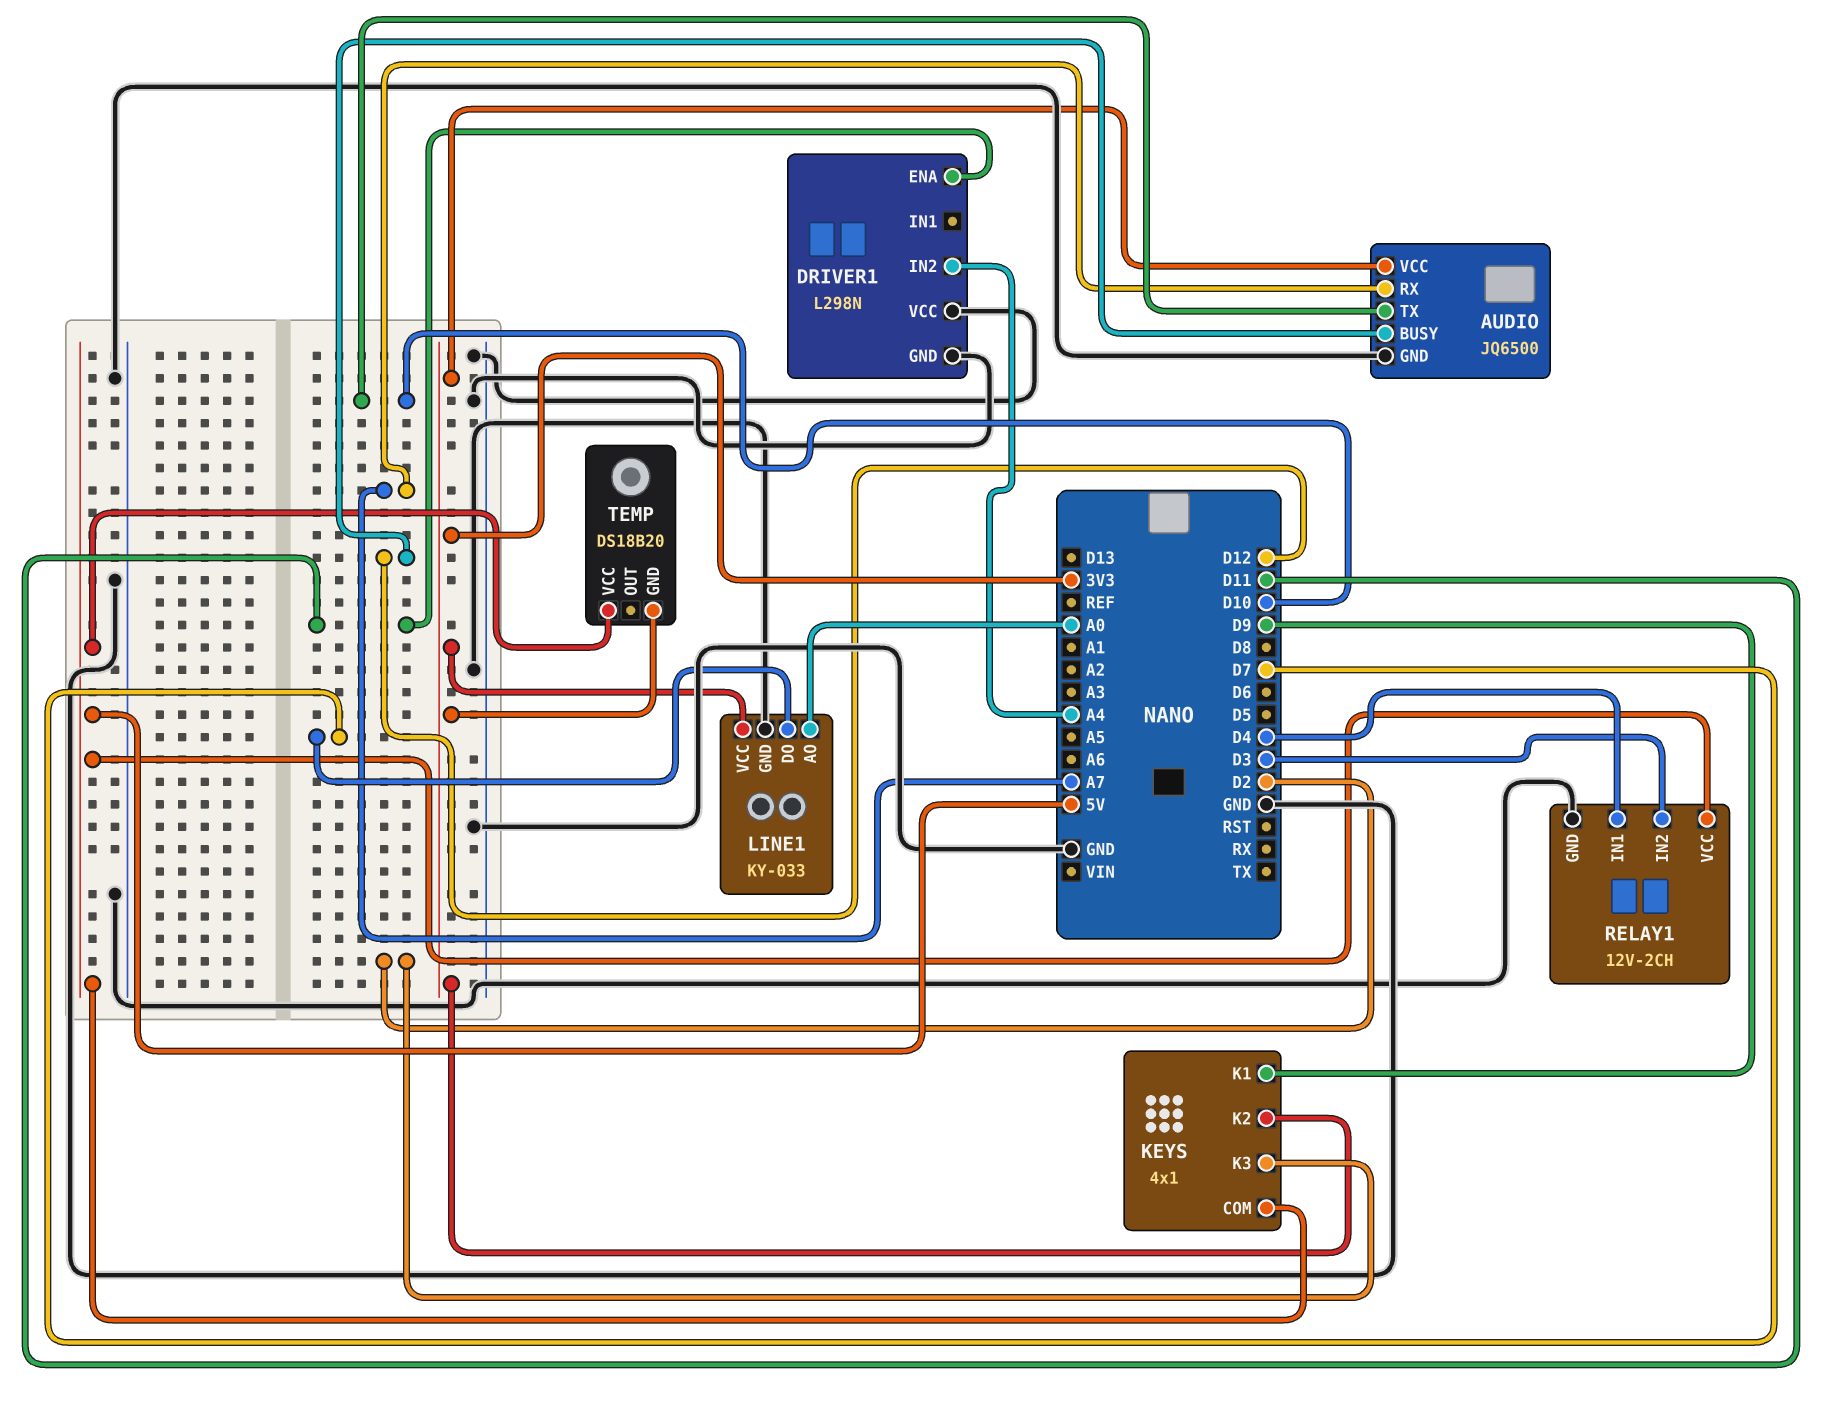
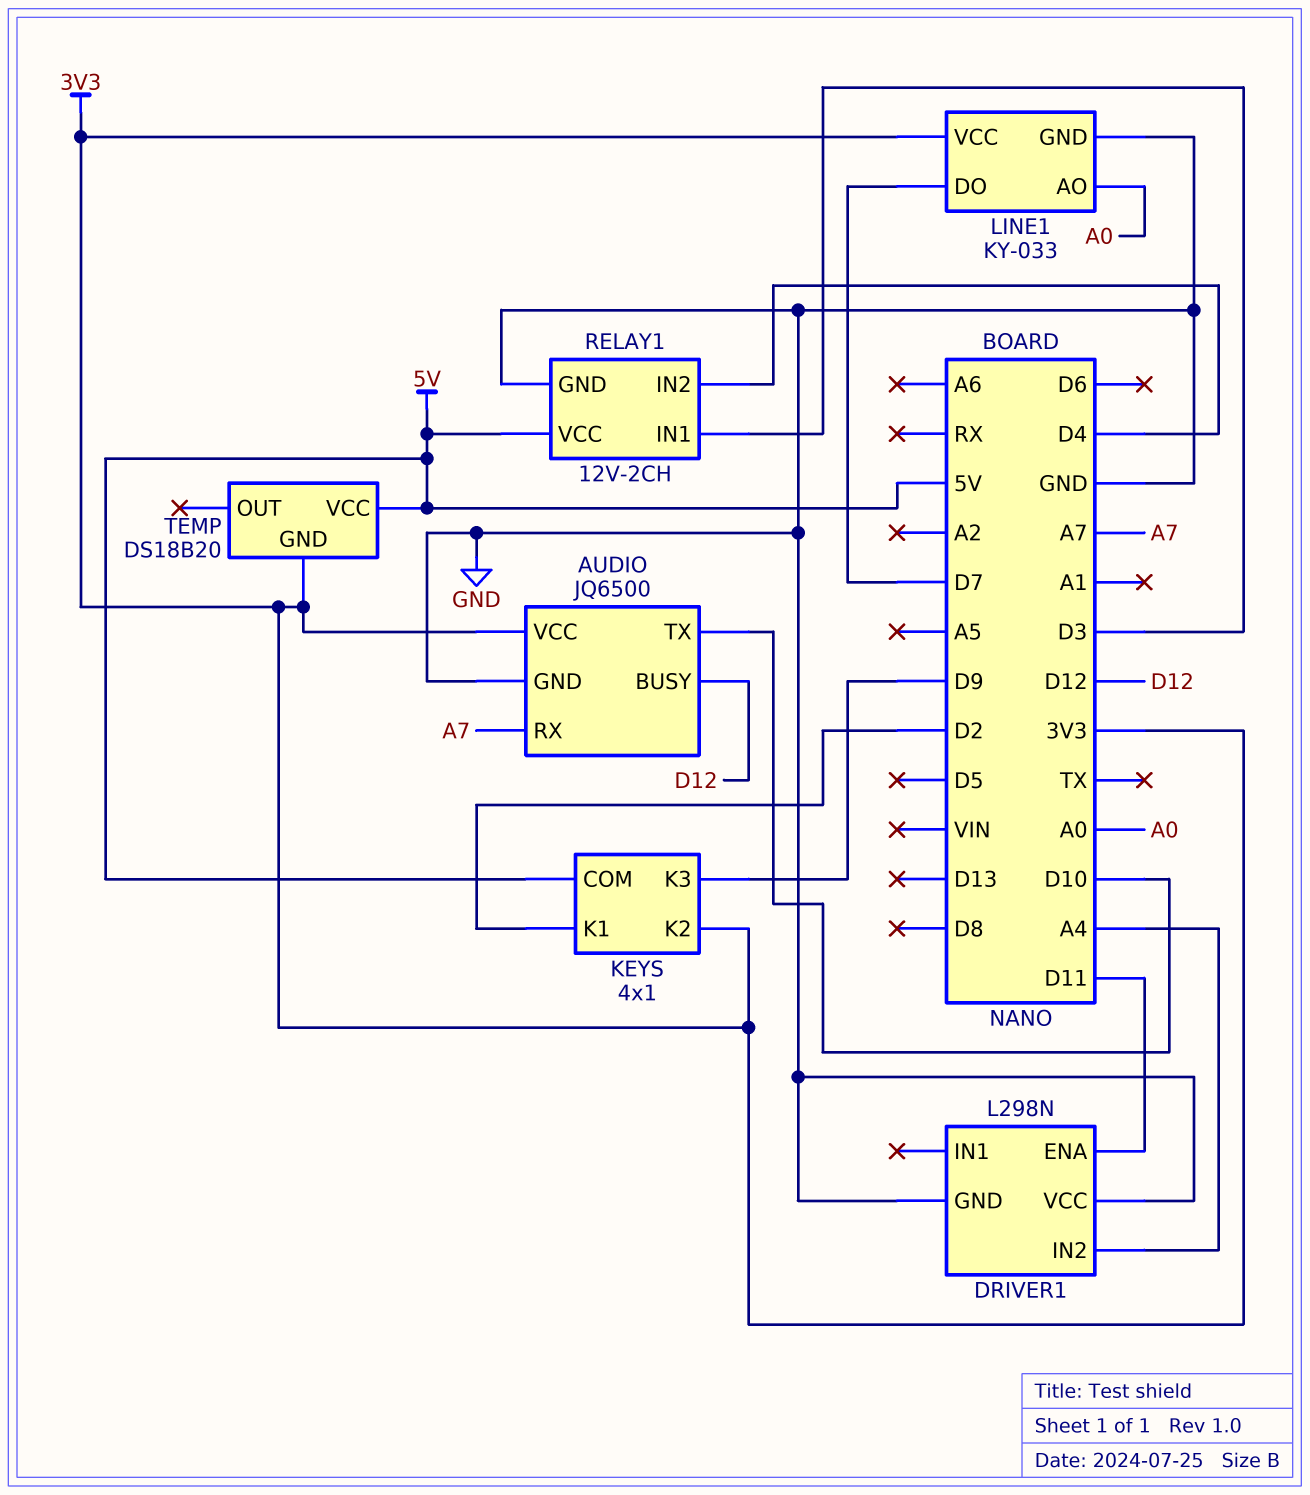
KEYS pin K1: D9 -> D2
KEYS pin K3: D2 -> D9
RELAY1 pin IN1: D4 -> D3
RELAY1 pin IN2: D3 -> D4

